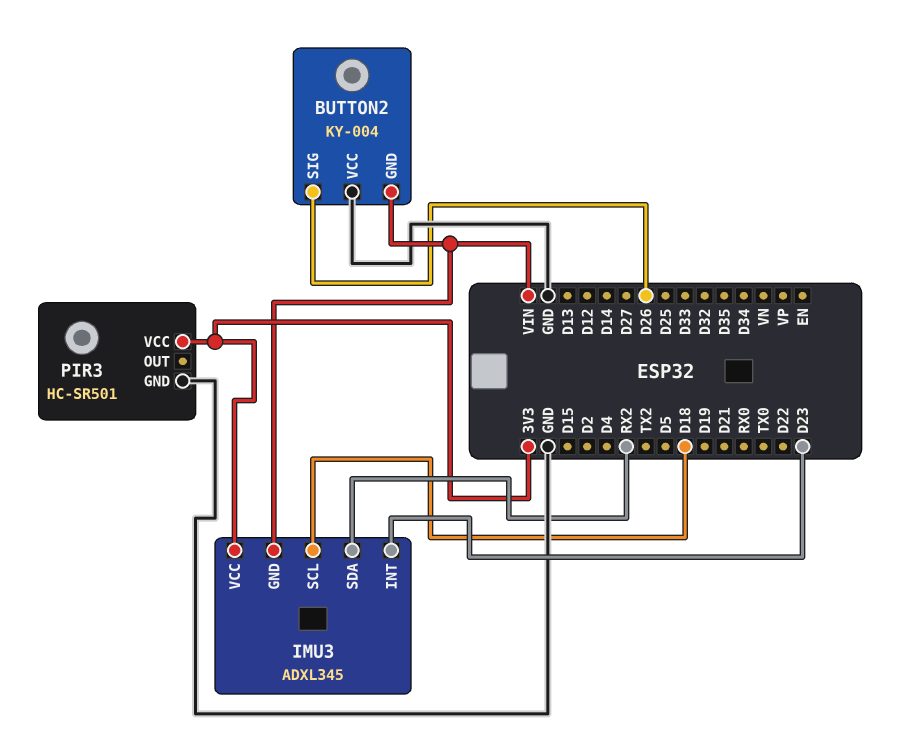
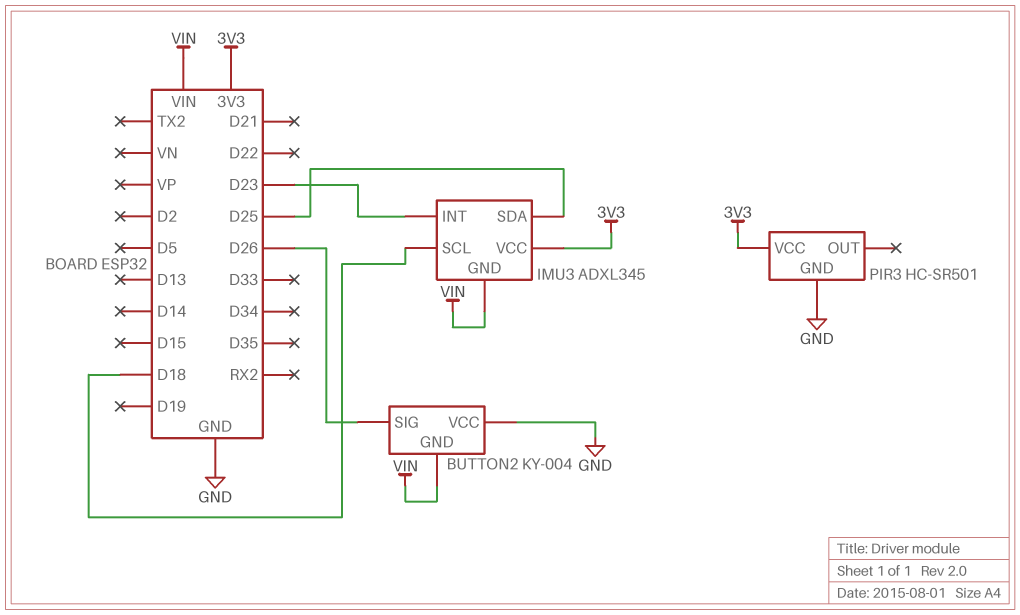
IMU3 pin SDA: RX2 -> D25

